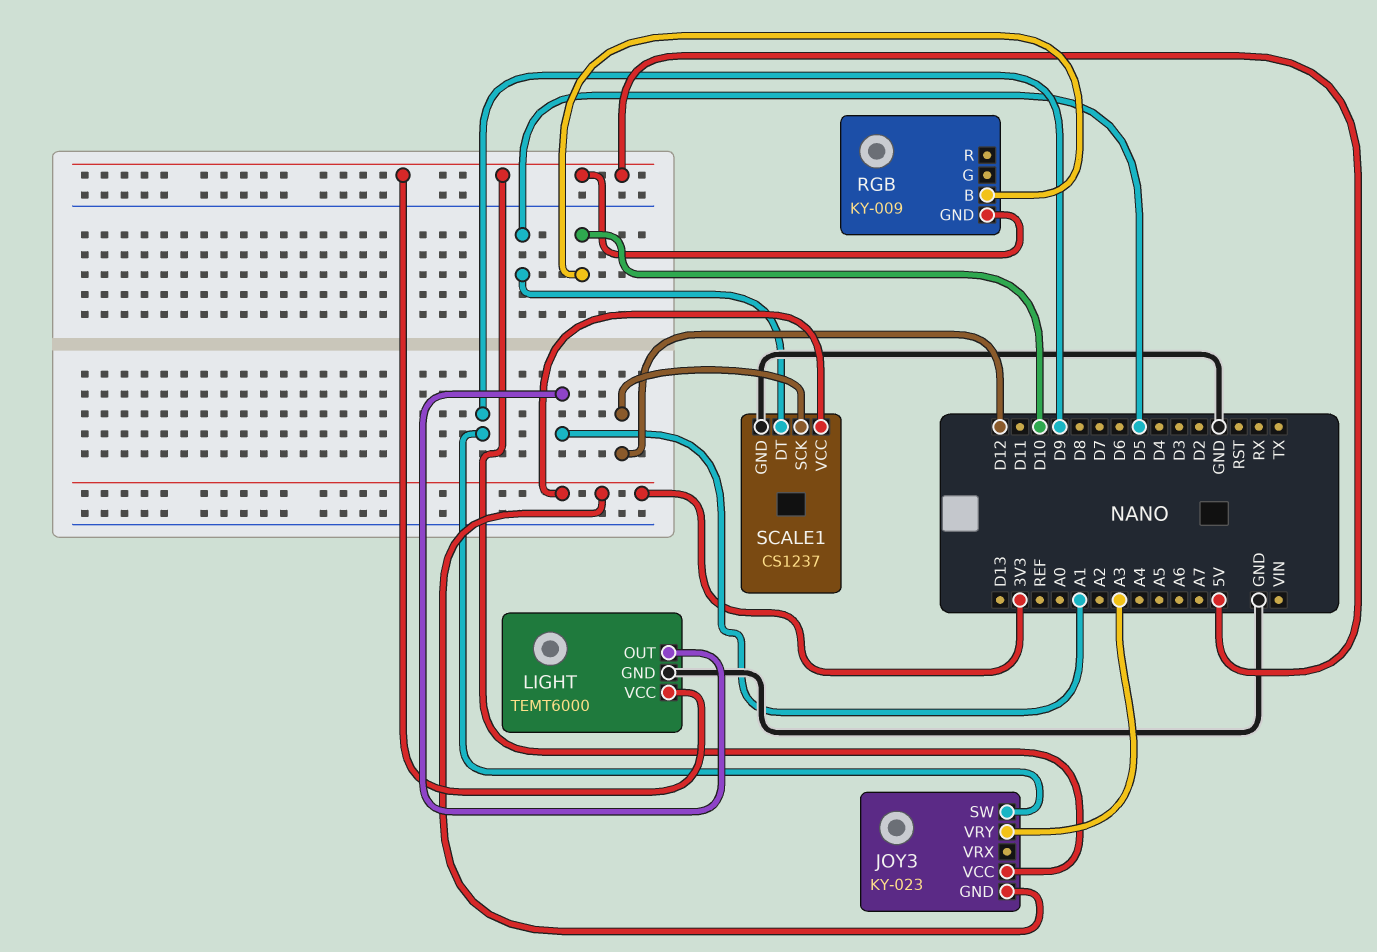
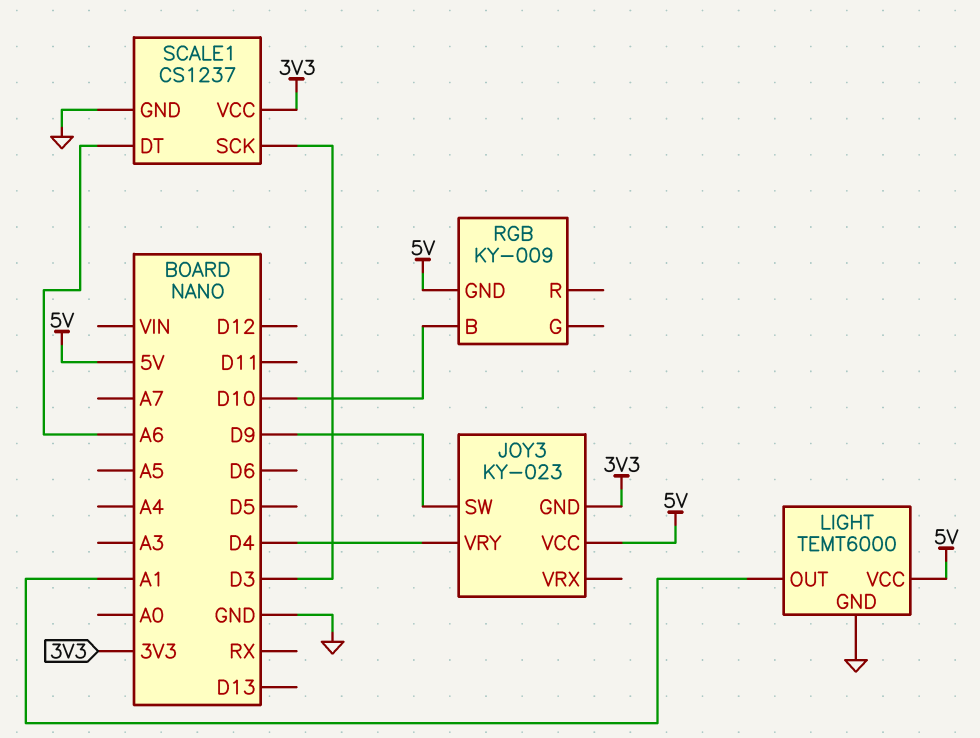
JOY3 pin VRY: A3 -> D4
SCALE1 pin DT: D5 -> A6
SCALE1 pin SCK: D12 -> D3

